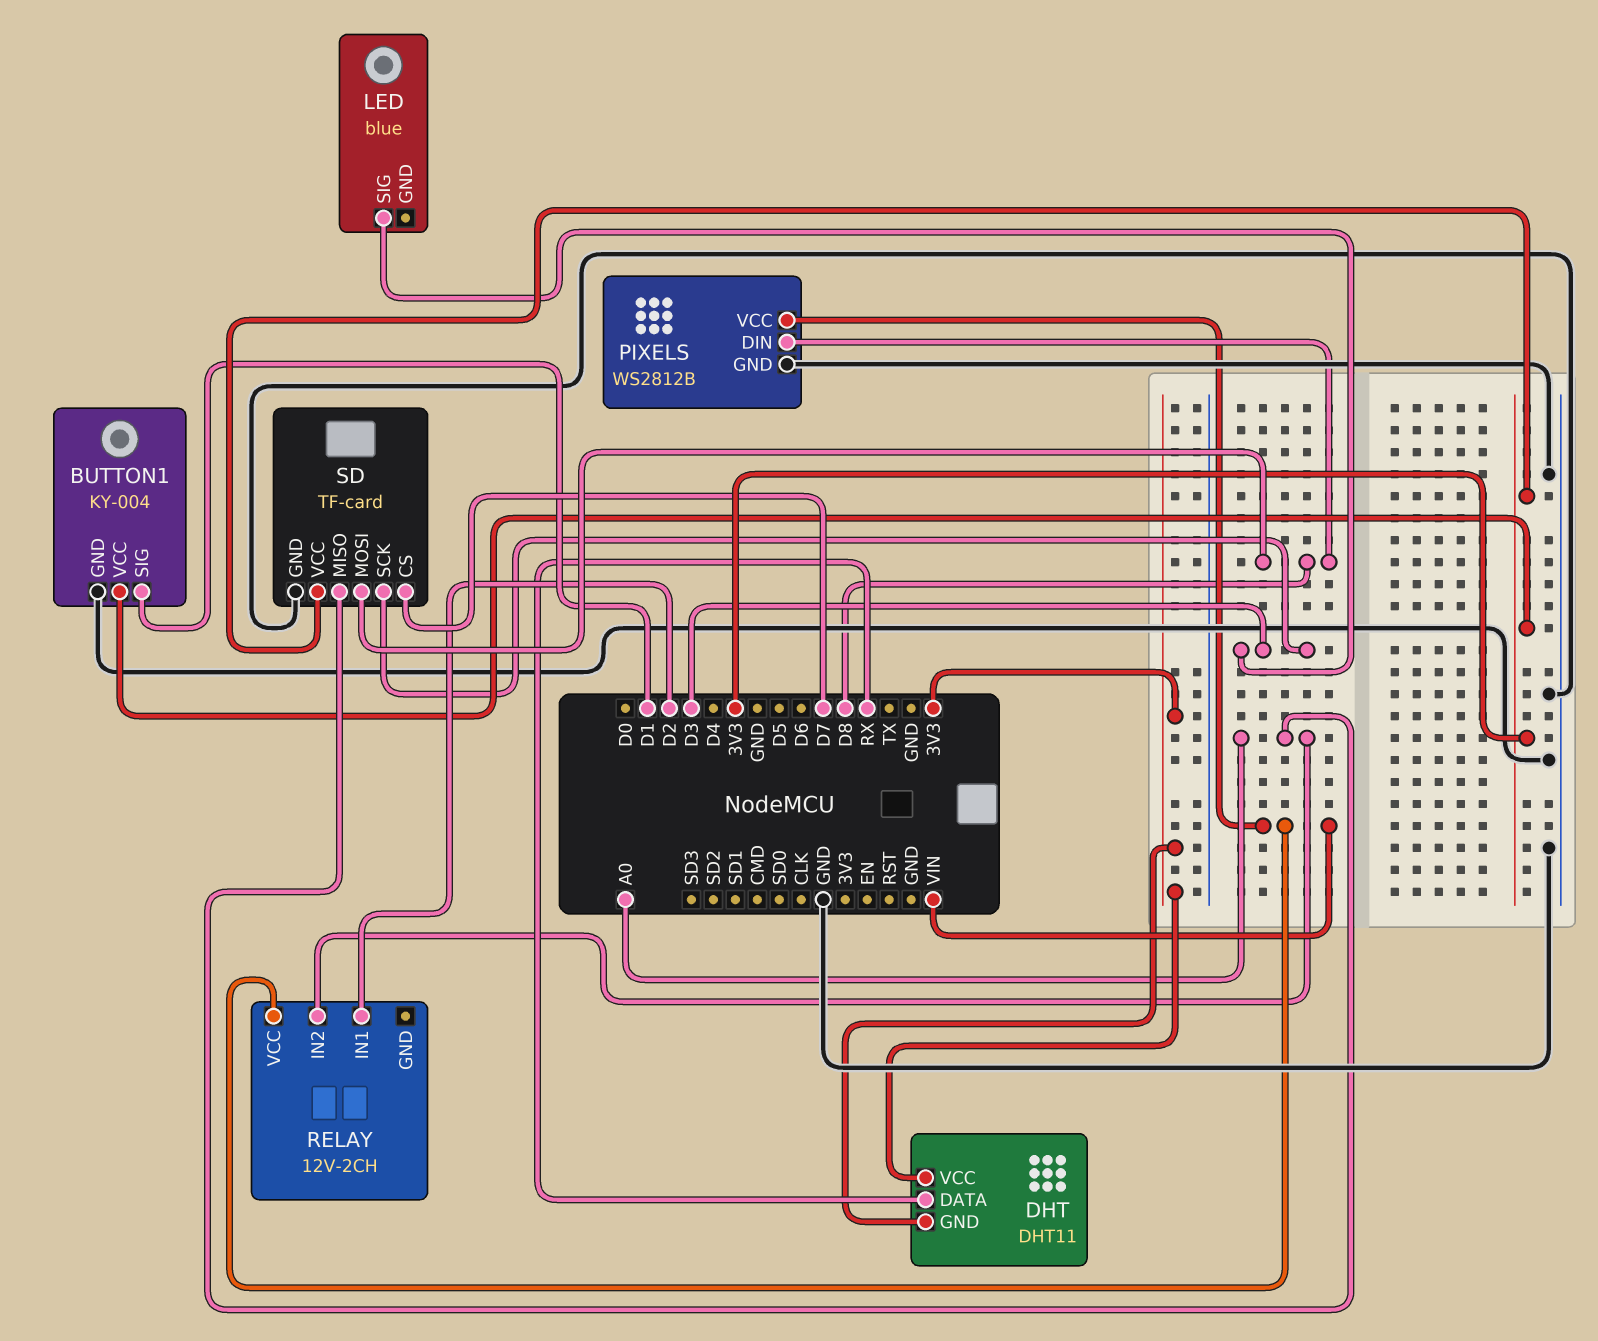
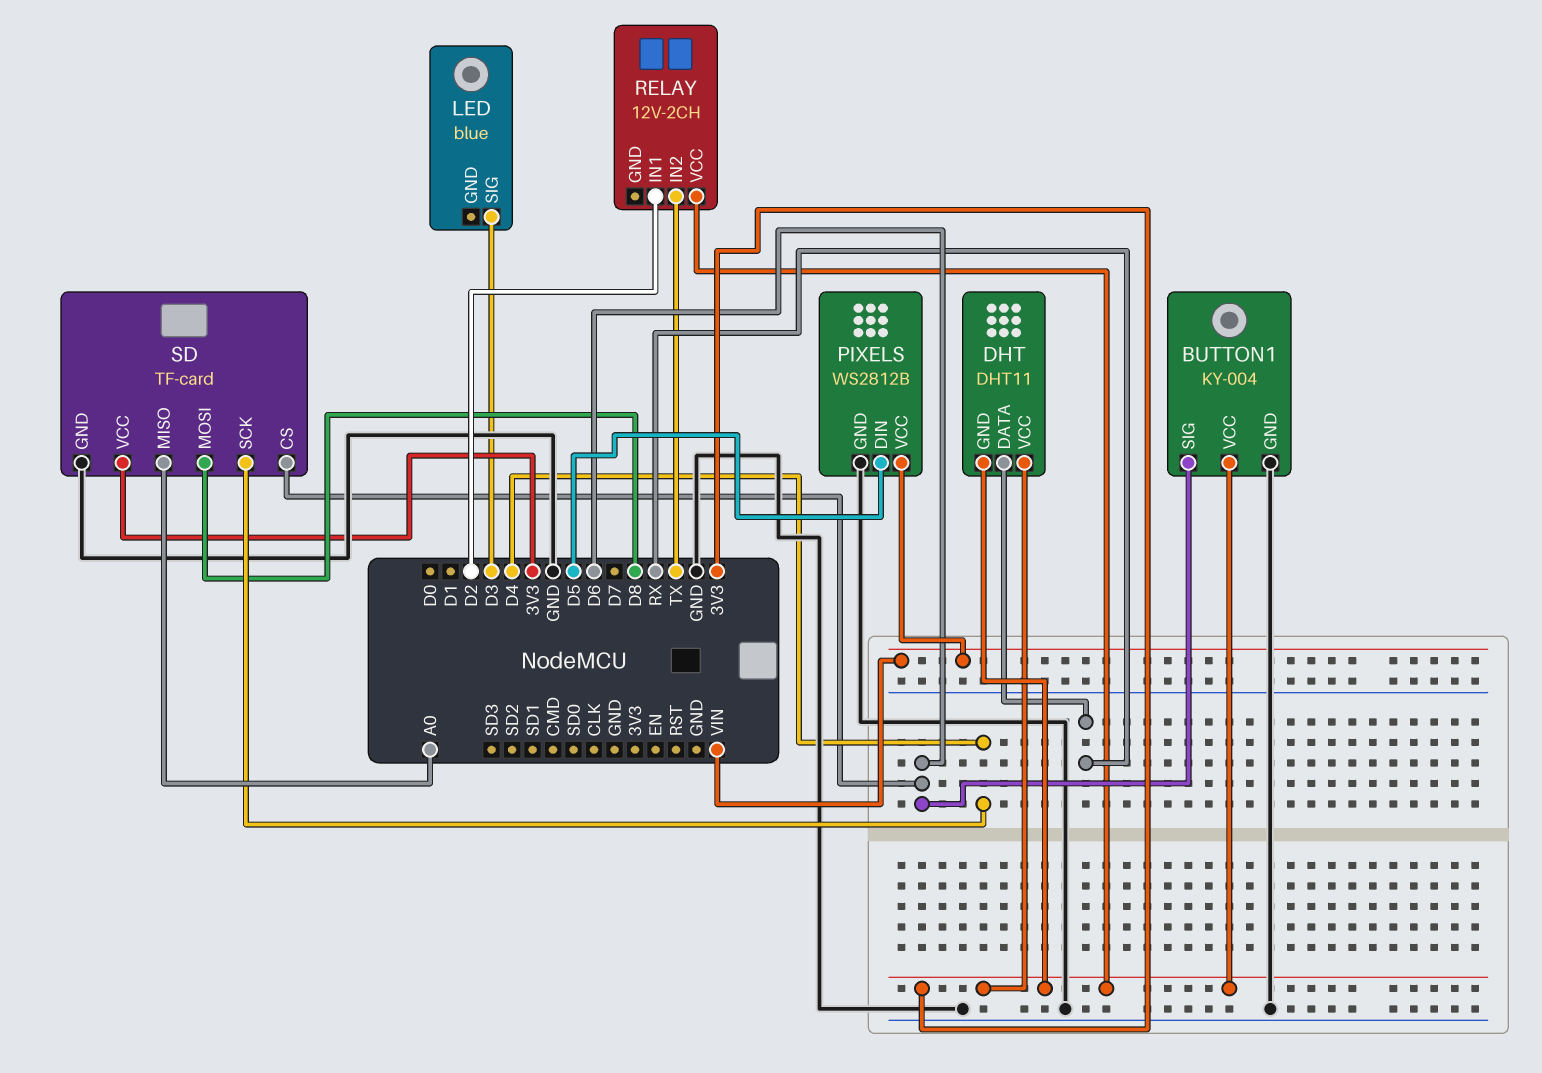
BUTTON1 pin SIG: D1 -> D6
PIXELS pin DIN: D8 -> D5
RELAY pin IN2: A0 -> TX
RELAY pin VCC: VIN -> 3V3
SD pin CS: D7 -> D6
SD pin SCK: D3 -> D4

